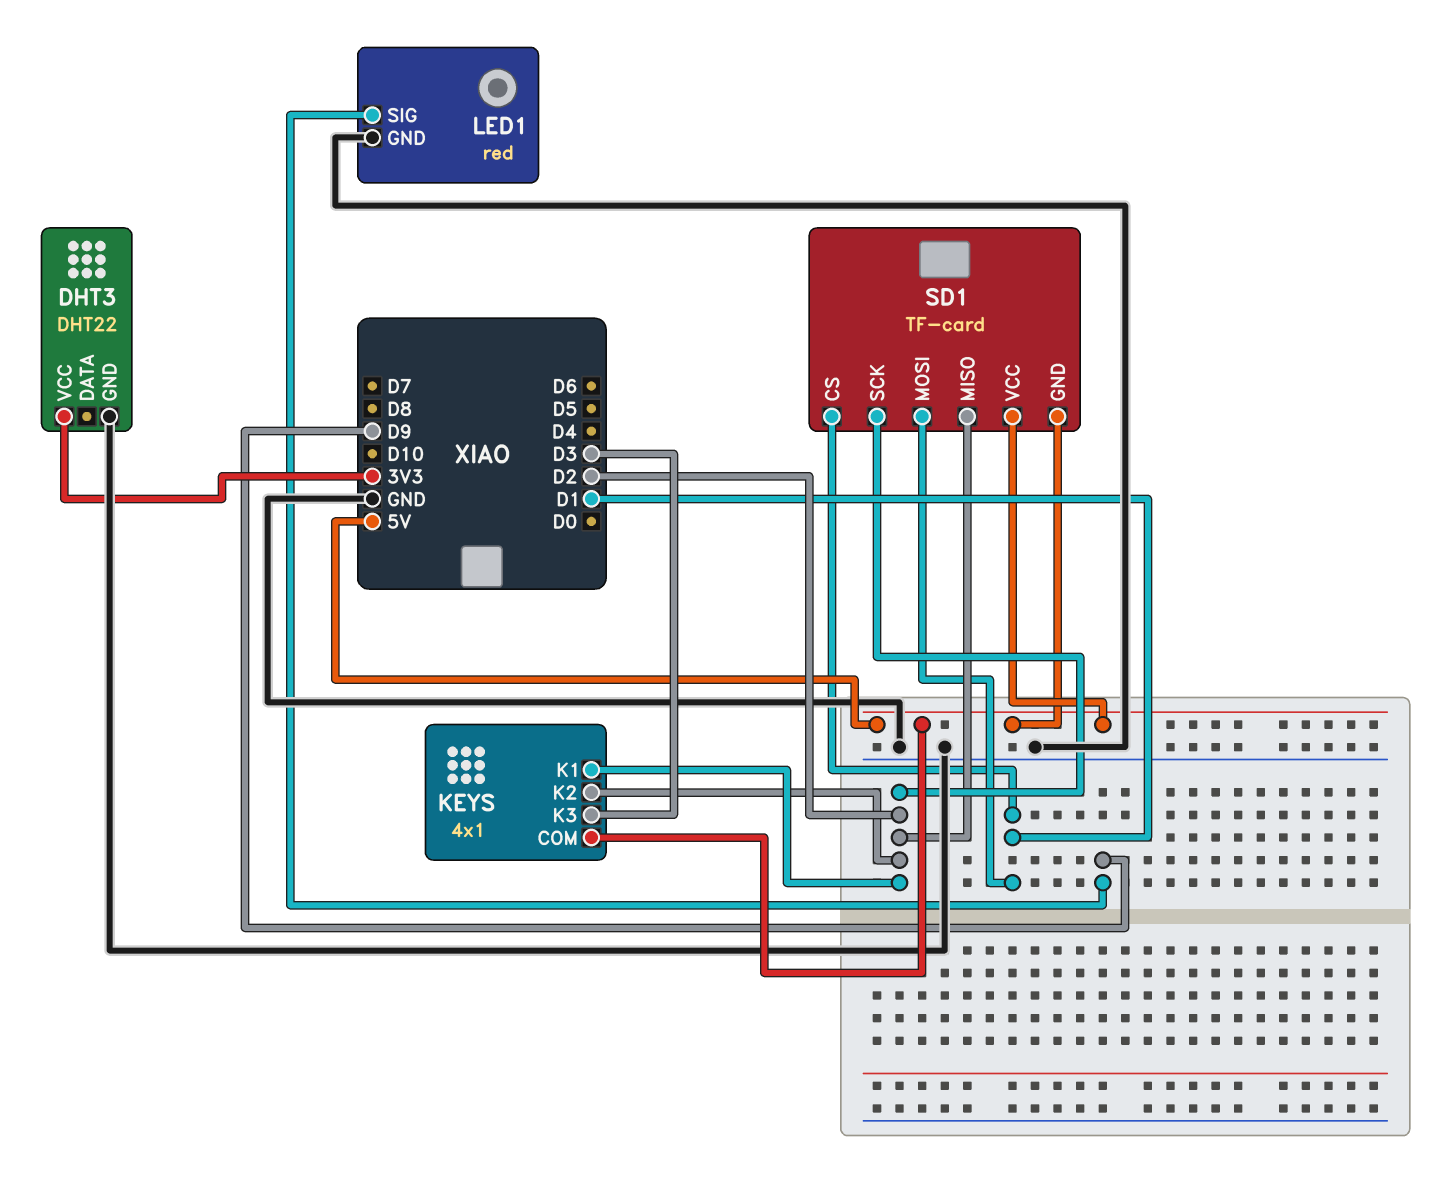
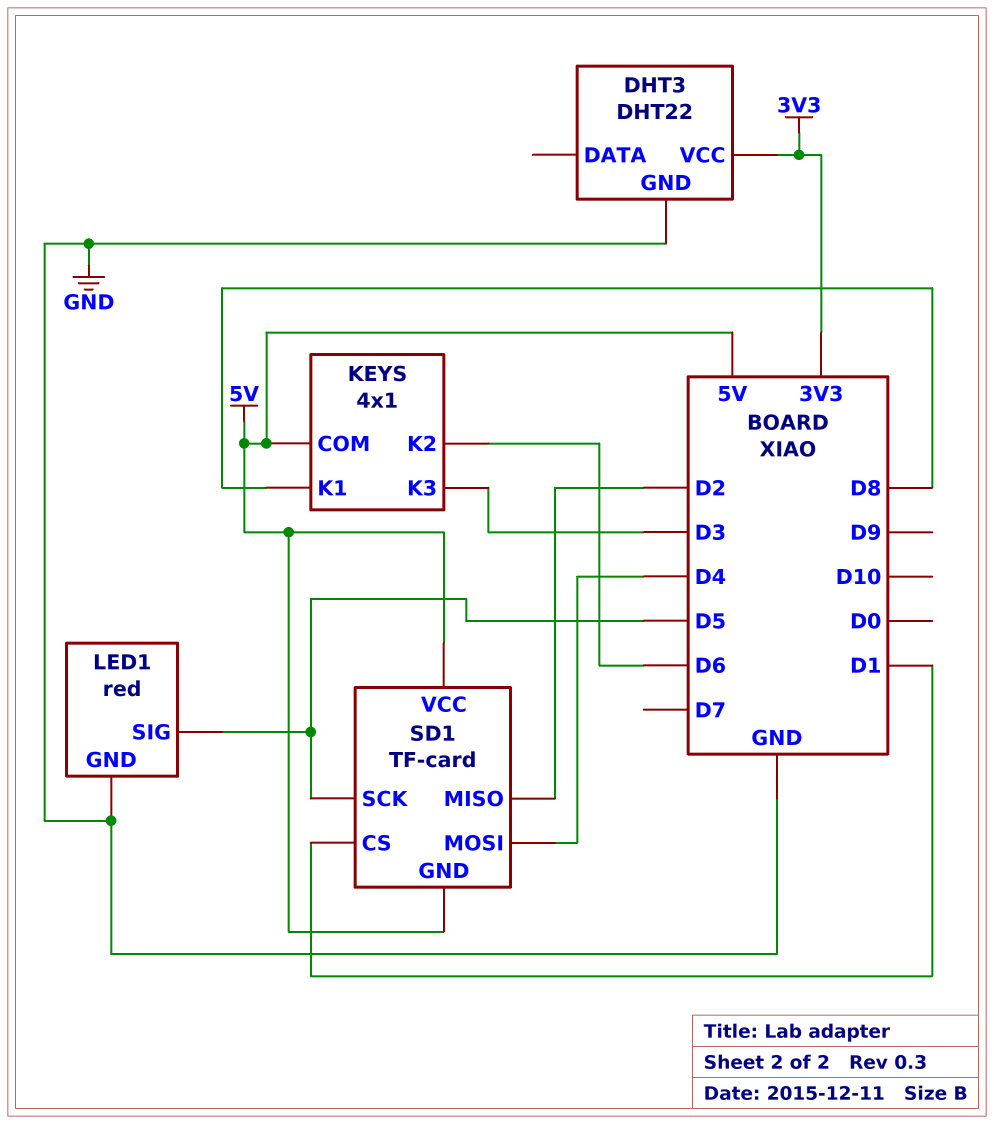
KEYS pin K1: D2 -> D8
KEYS pin K2: D2 -> D6
LED1 pin SIG: D9 -> D5
SD1 pin MOSI: D1 -> D4
SD1 pin SCK: D2 -> D5

